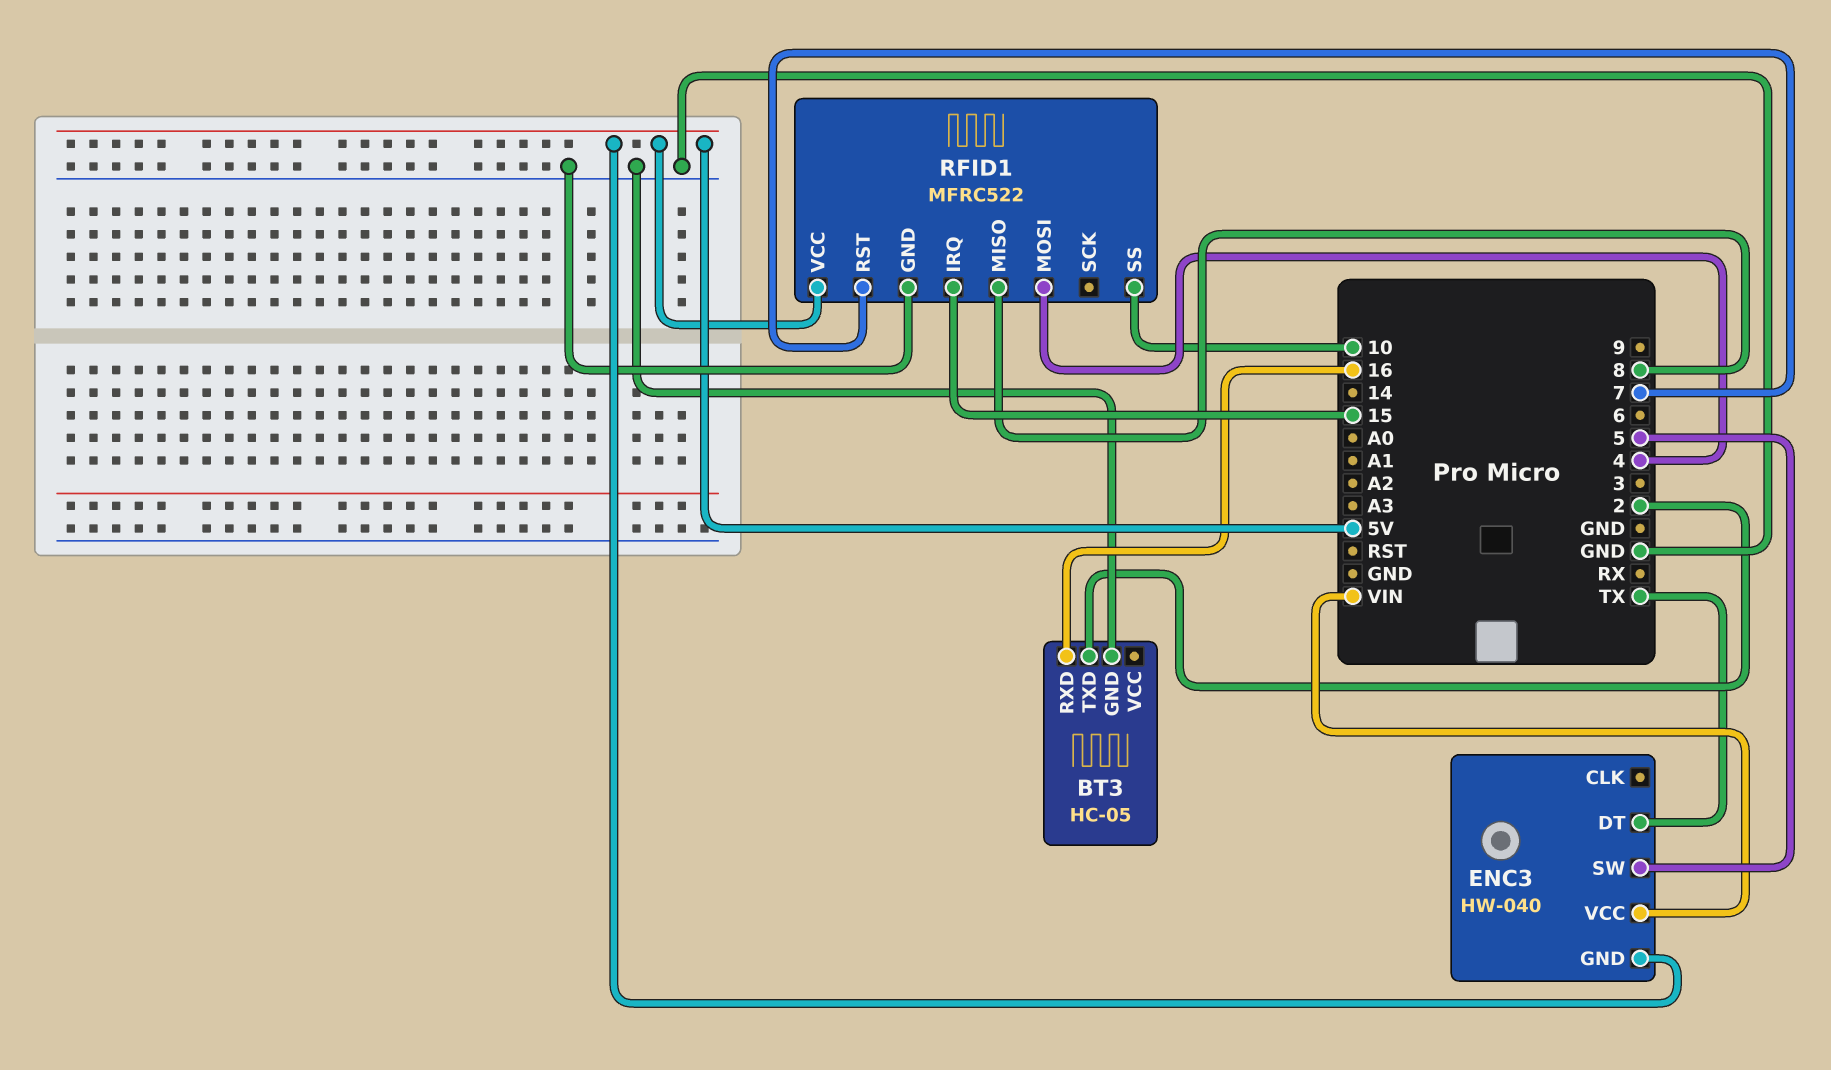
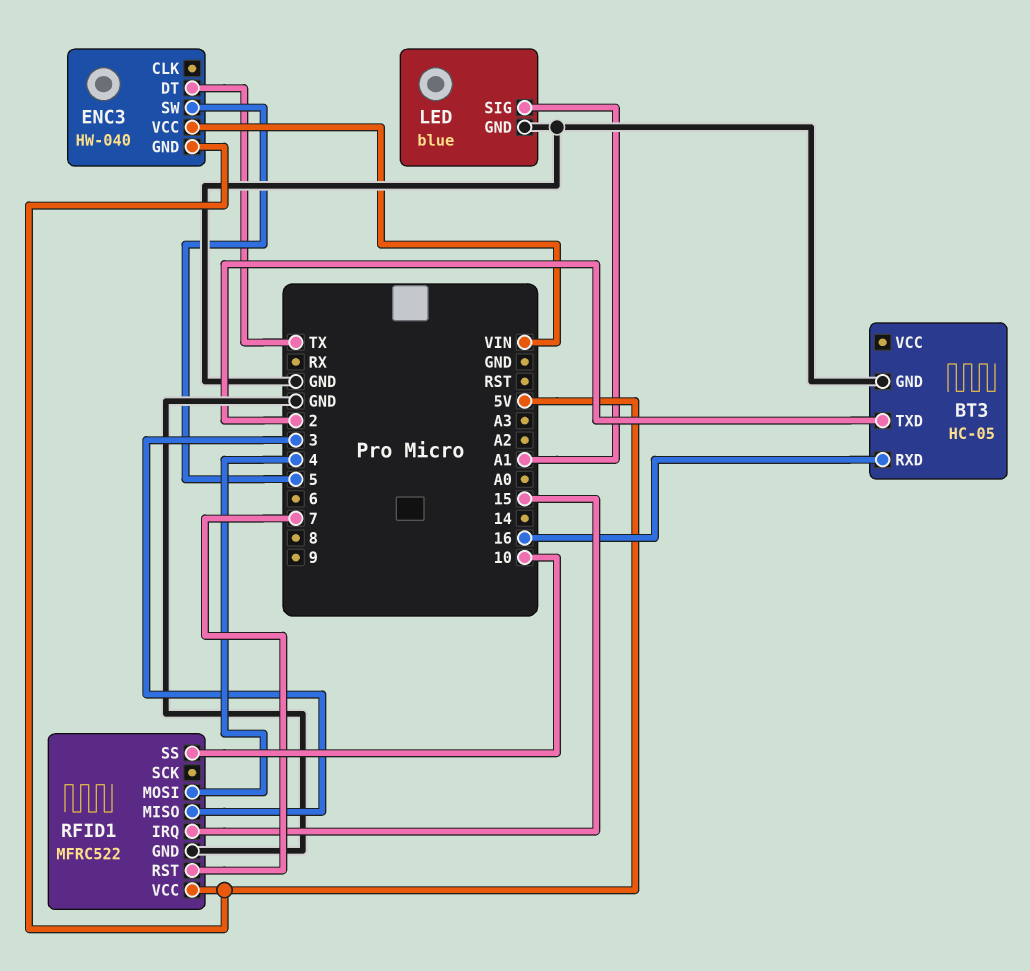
LED: none -> blue
LED pin GND: none -> GND
LED pin SIG: none -> A1
RFID1 pin MISO: 8 -> 3

